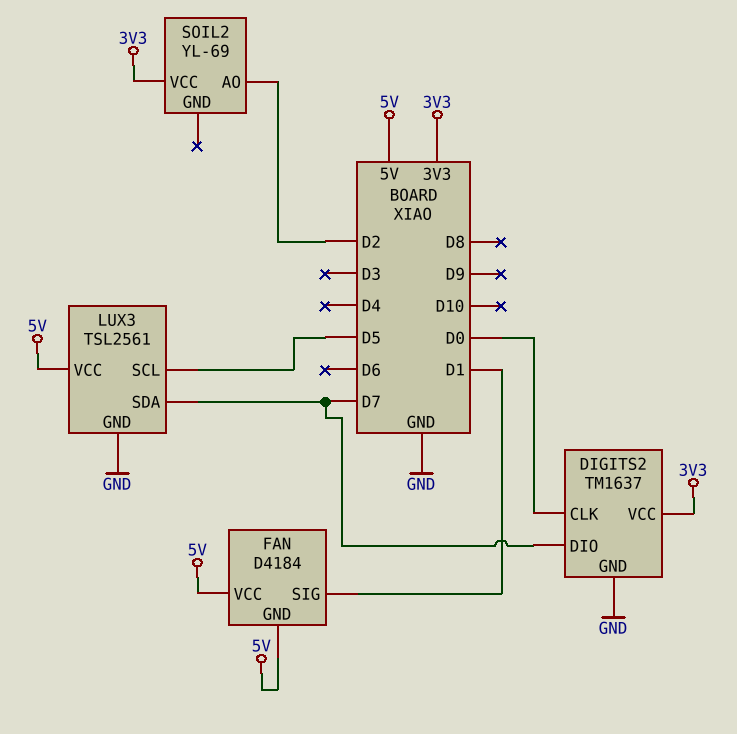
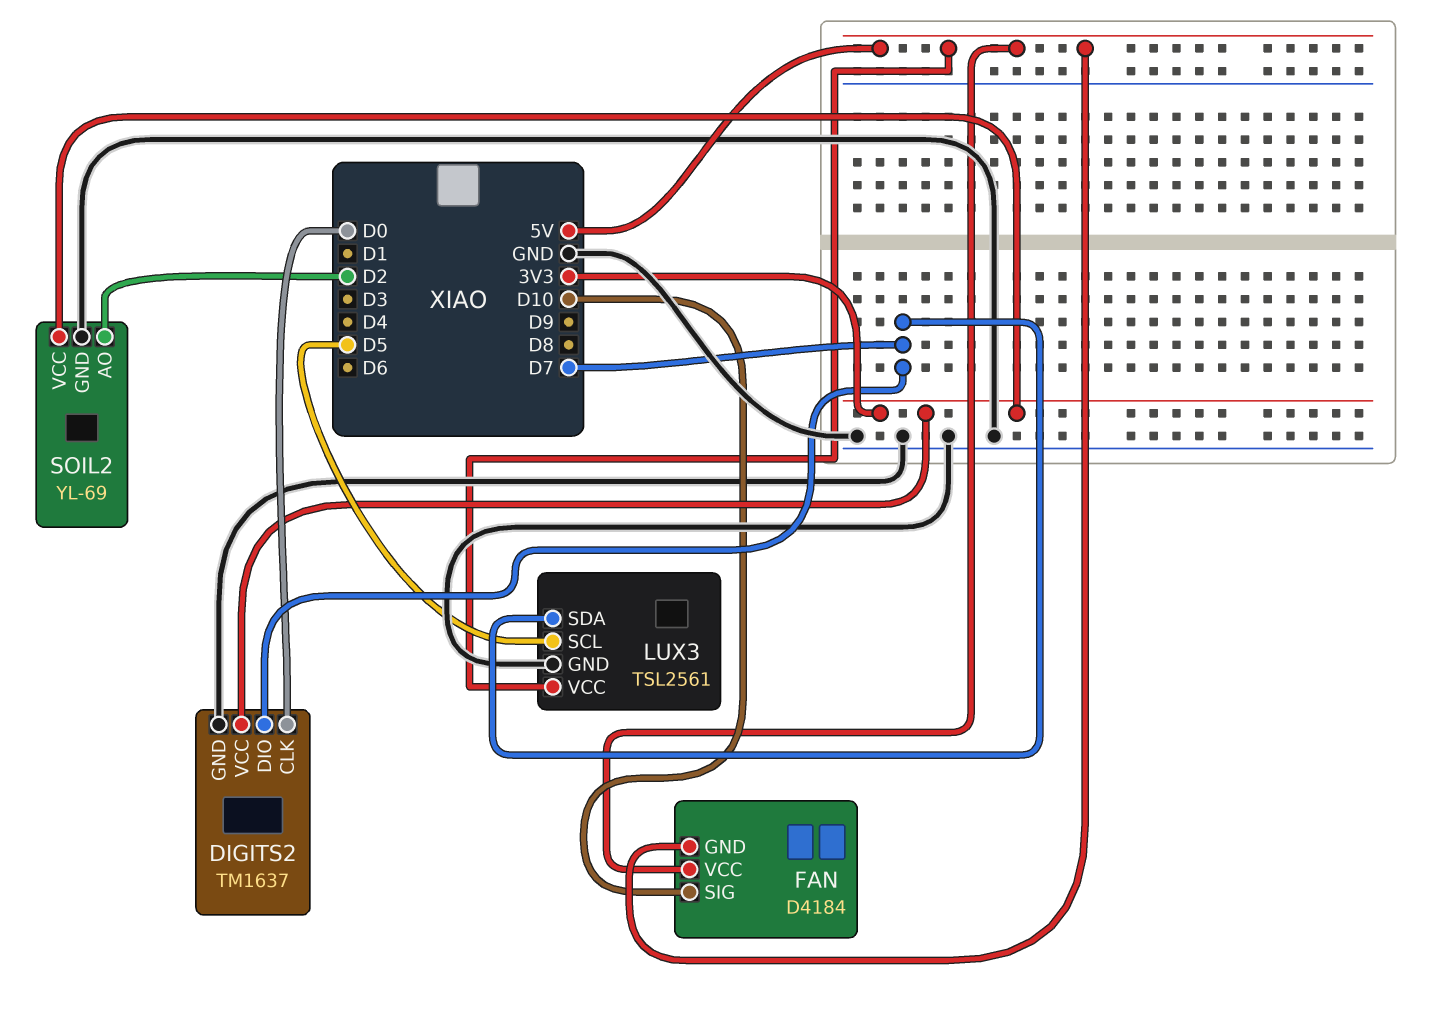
FAN pin SIG: D1 -> D10
SOIL2 pin GND: none -> GND

